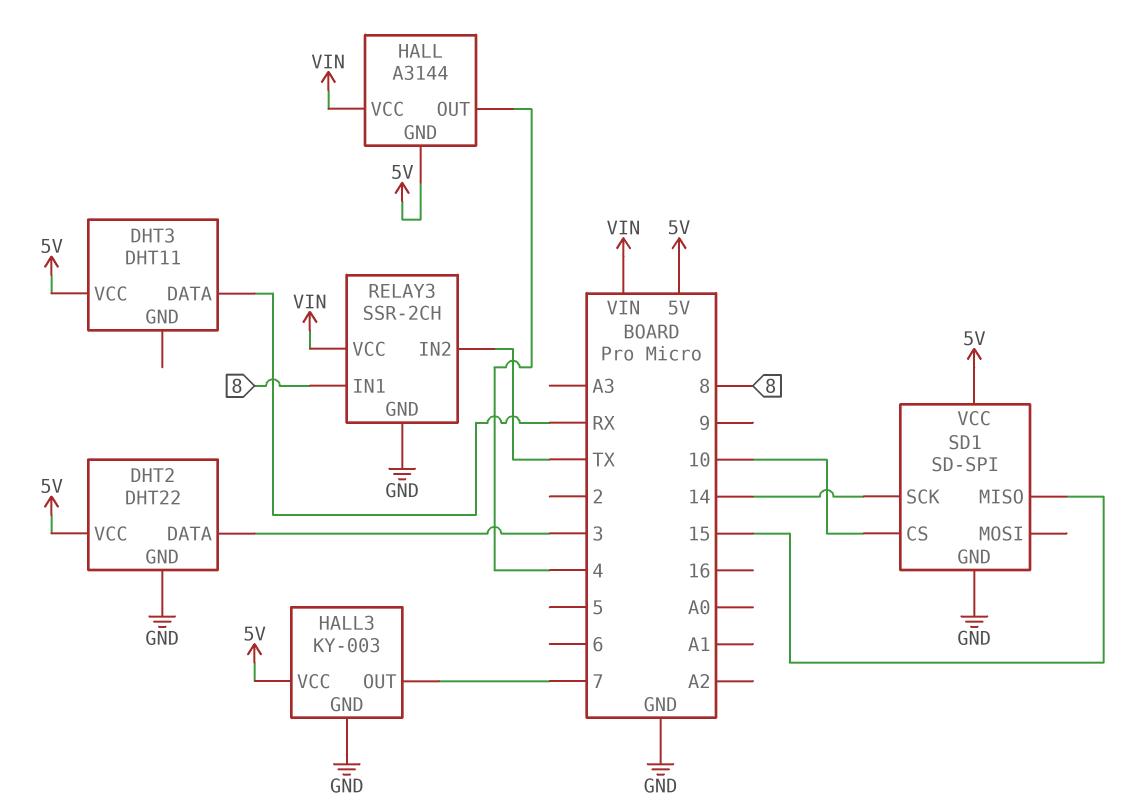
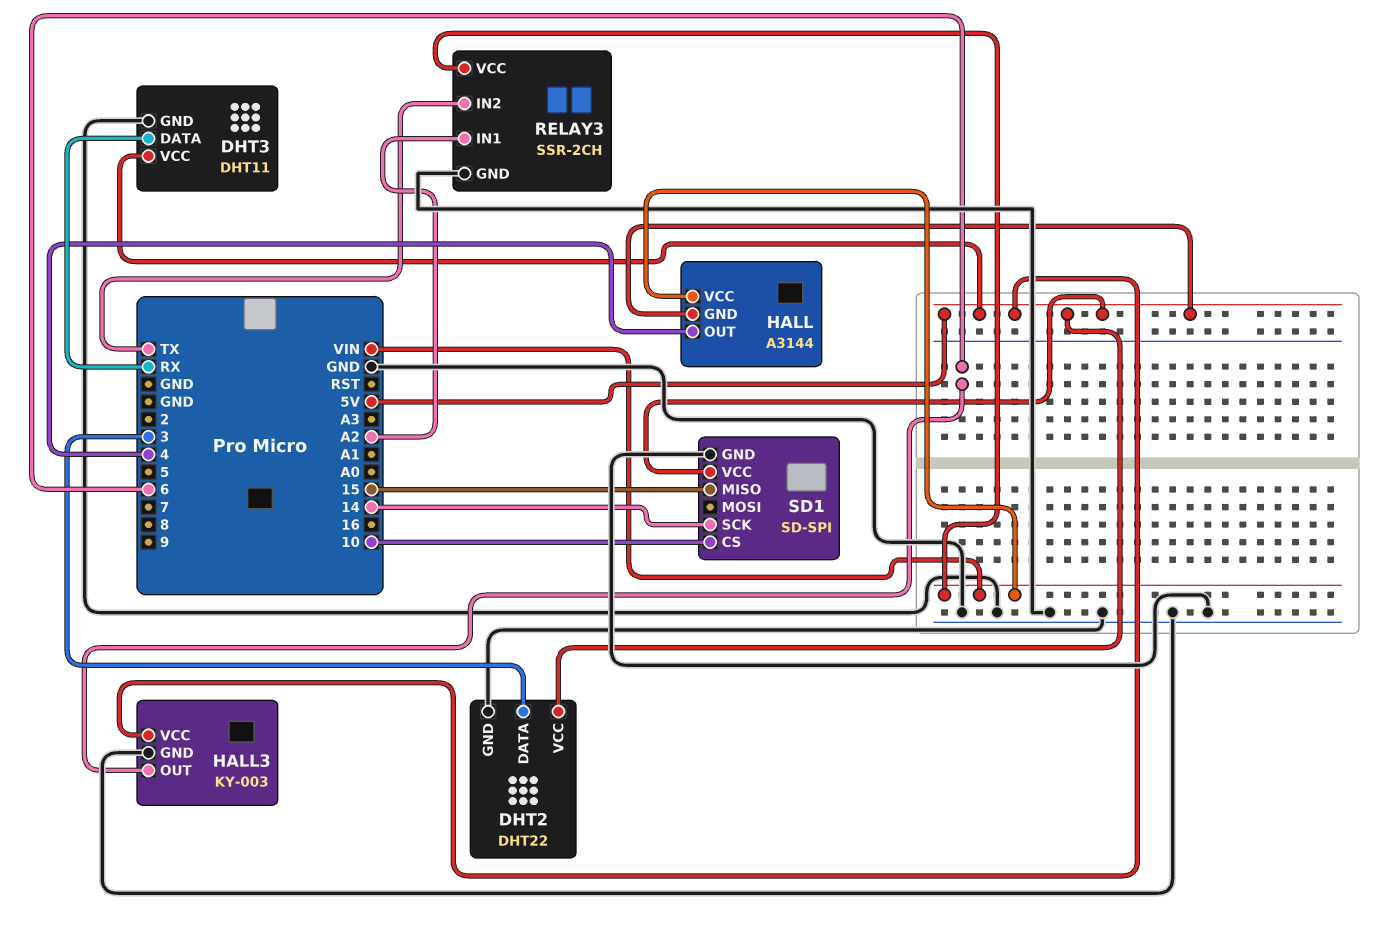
DHT3 pin GND: none -> GND
HALL3 pin OUT: 7 -> 6
RELAY3 pin IN1: 8 -> A2

